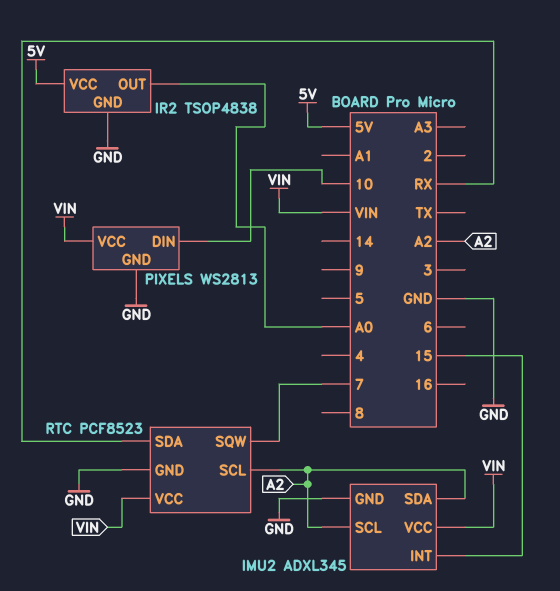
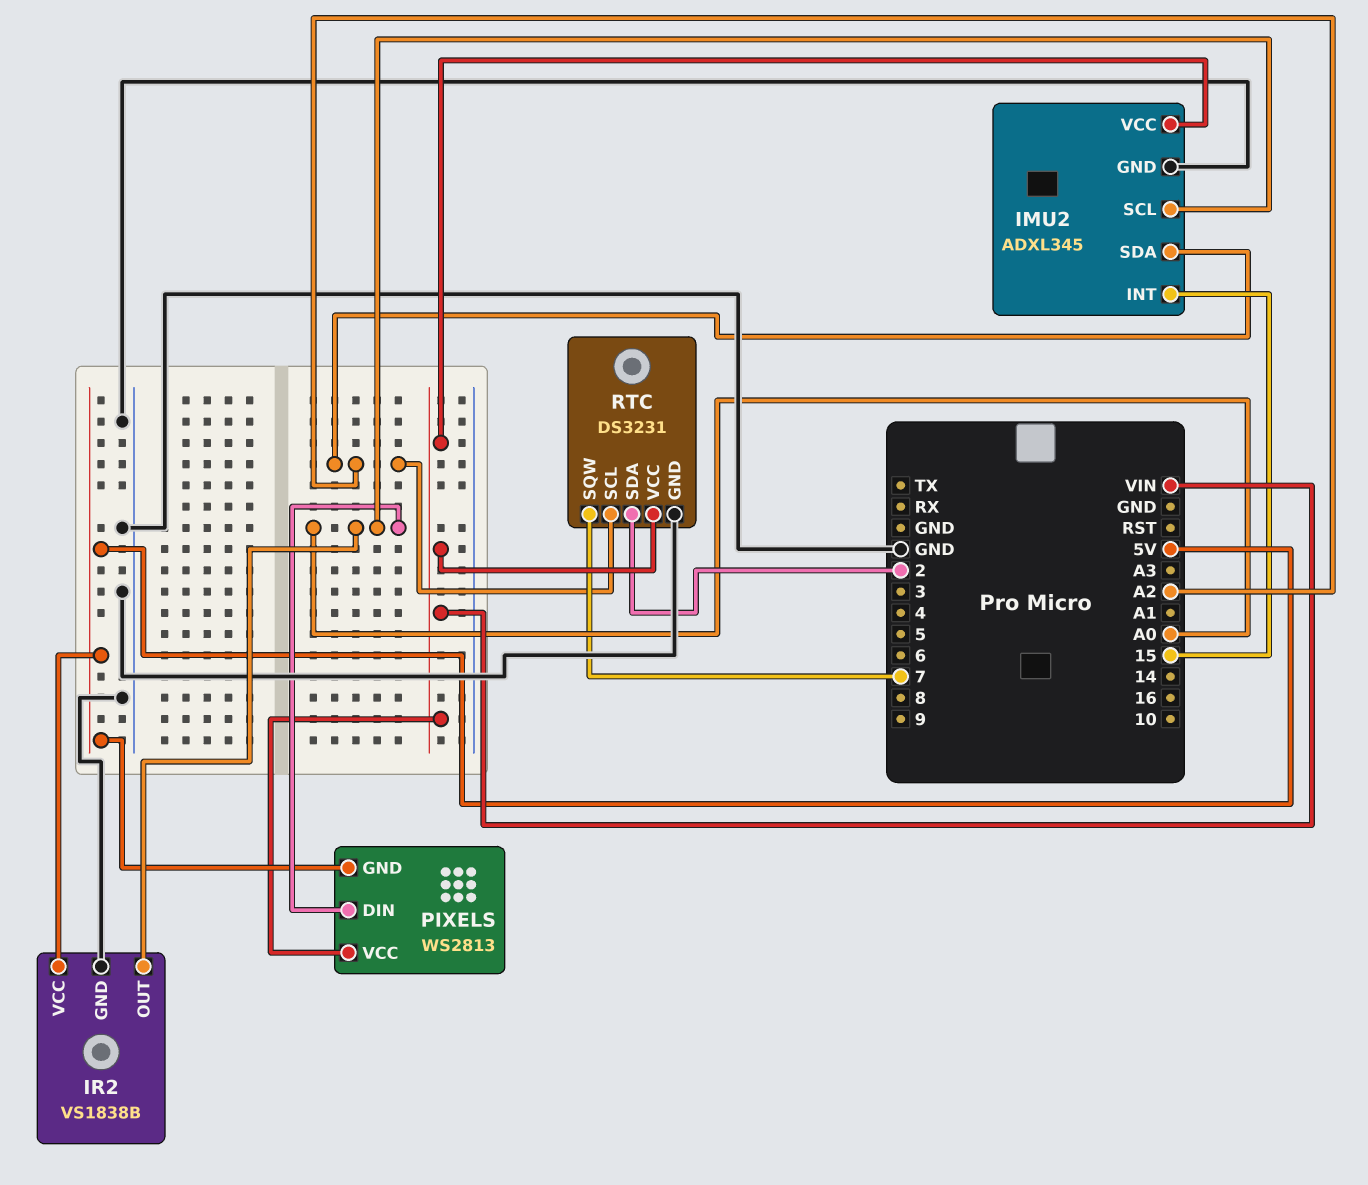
IMU2 pin SCL: A2 -> A0
IR2: TSOP4838 -> VS1838B
PIXELS pin DIN: 10 -> A0
PIXELS pin GND: GND -> 5V
RTC: PCF8523 -> DS3231
RTC pin SDA: RX -> 2

